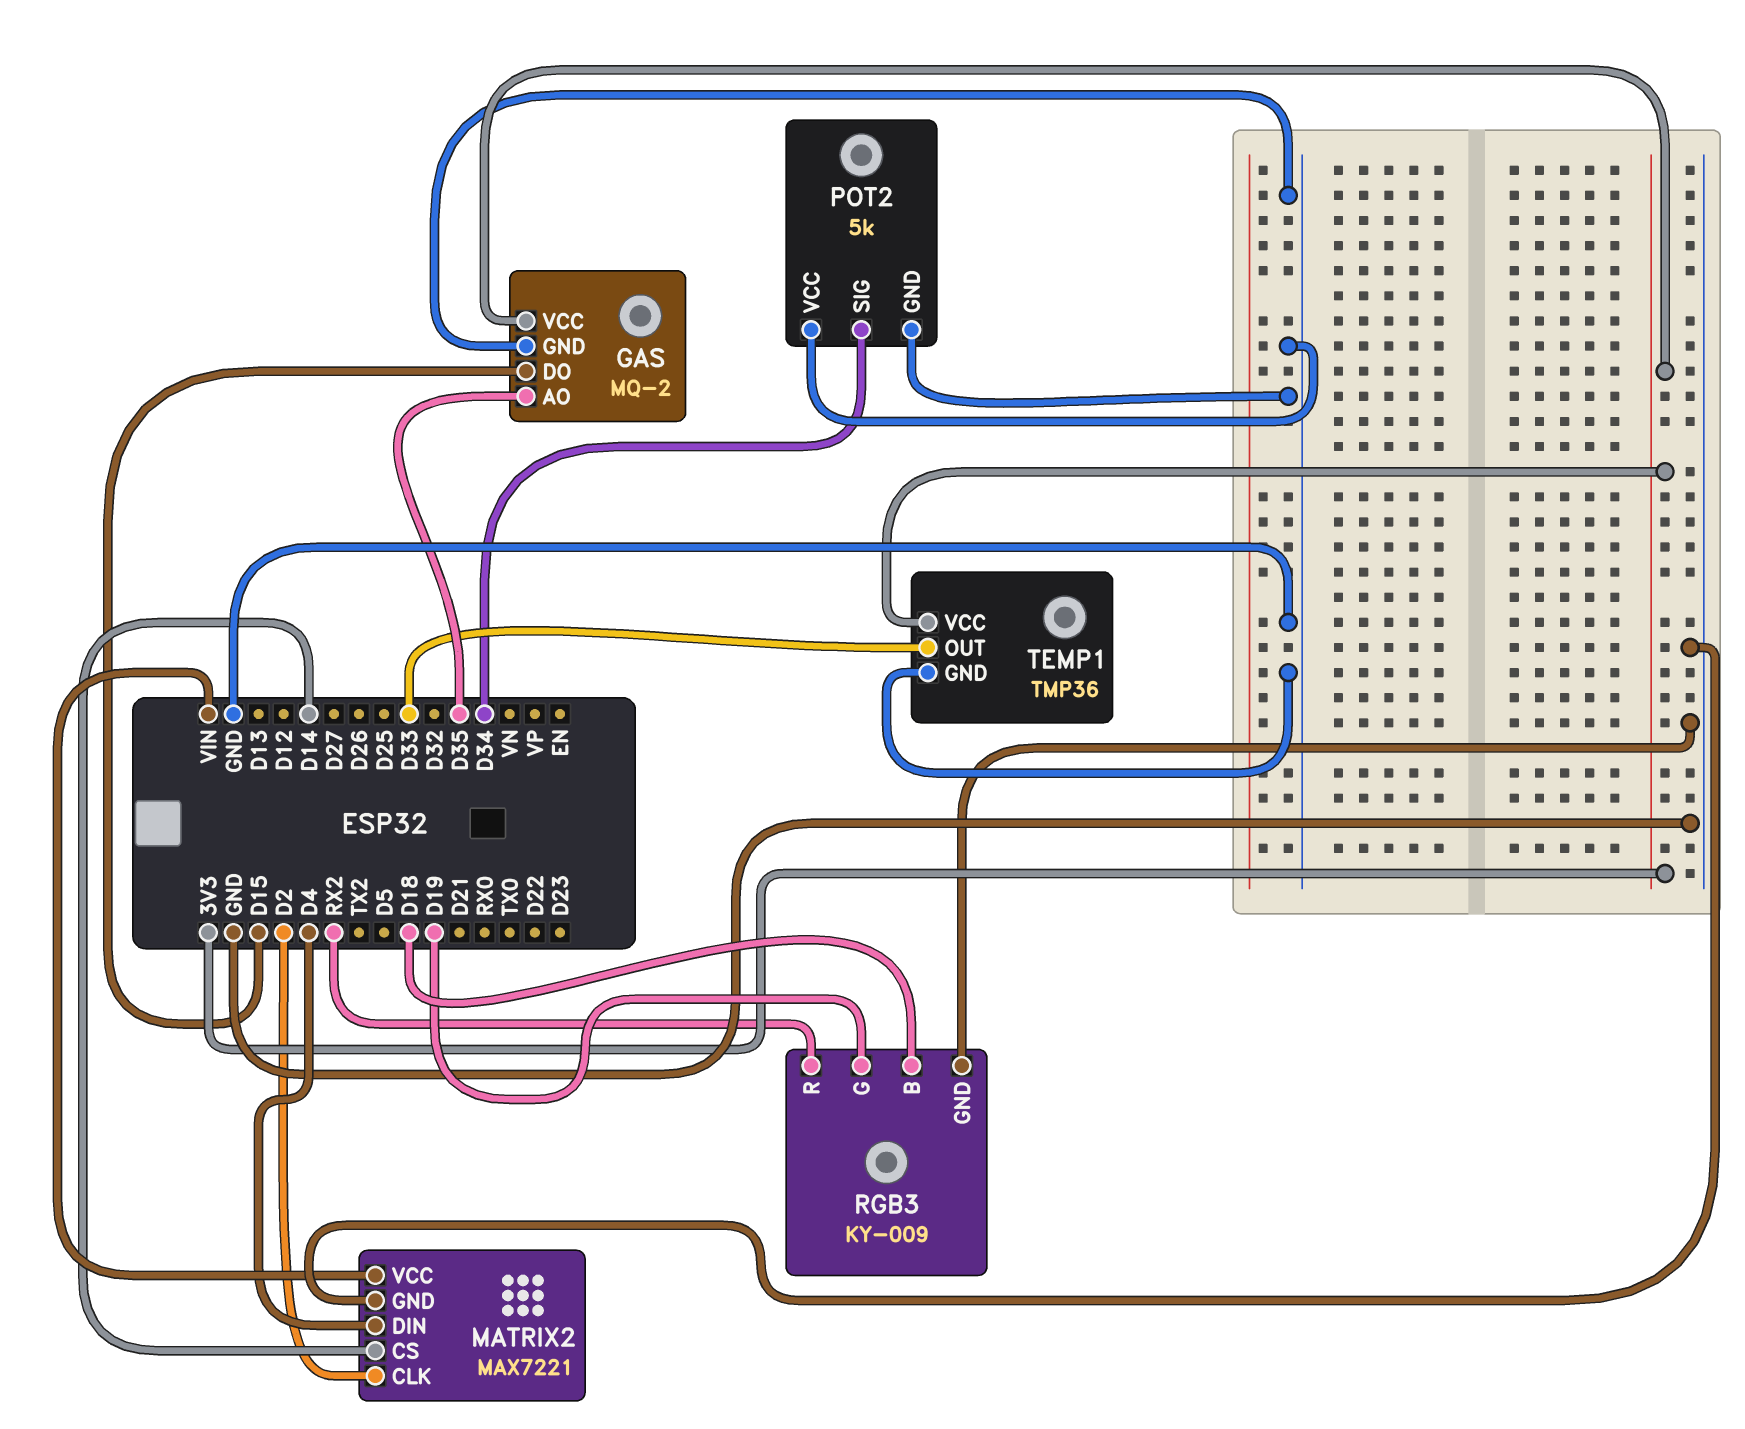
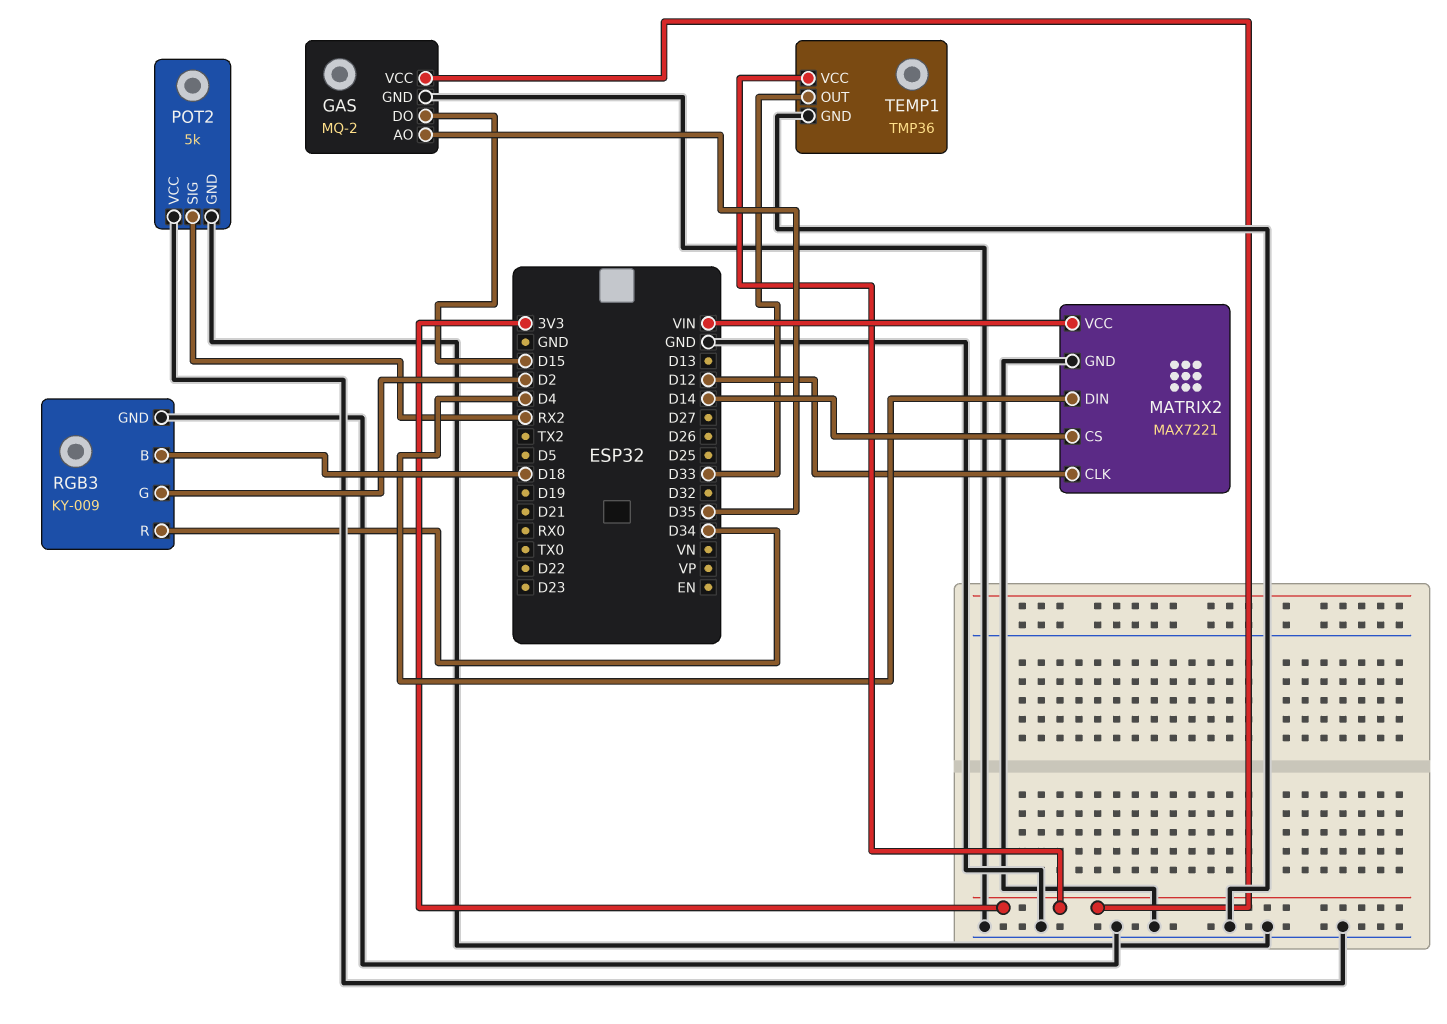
MATRIX2 pin CLK: D2 -> D12
POT2 pin SIG: D34 -> RX2
RGB3 pin G: D19 -> D2
RGB3 pin R: RX2 -> D34

